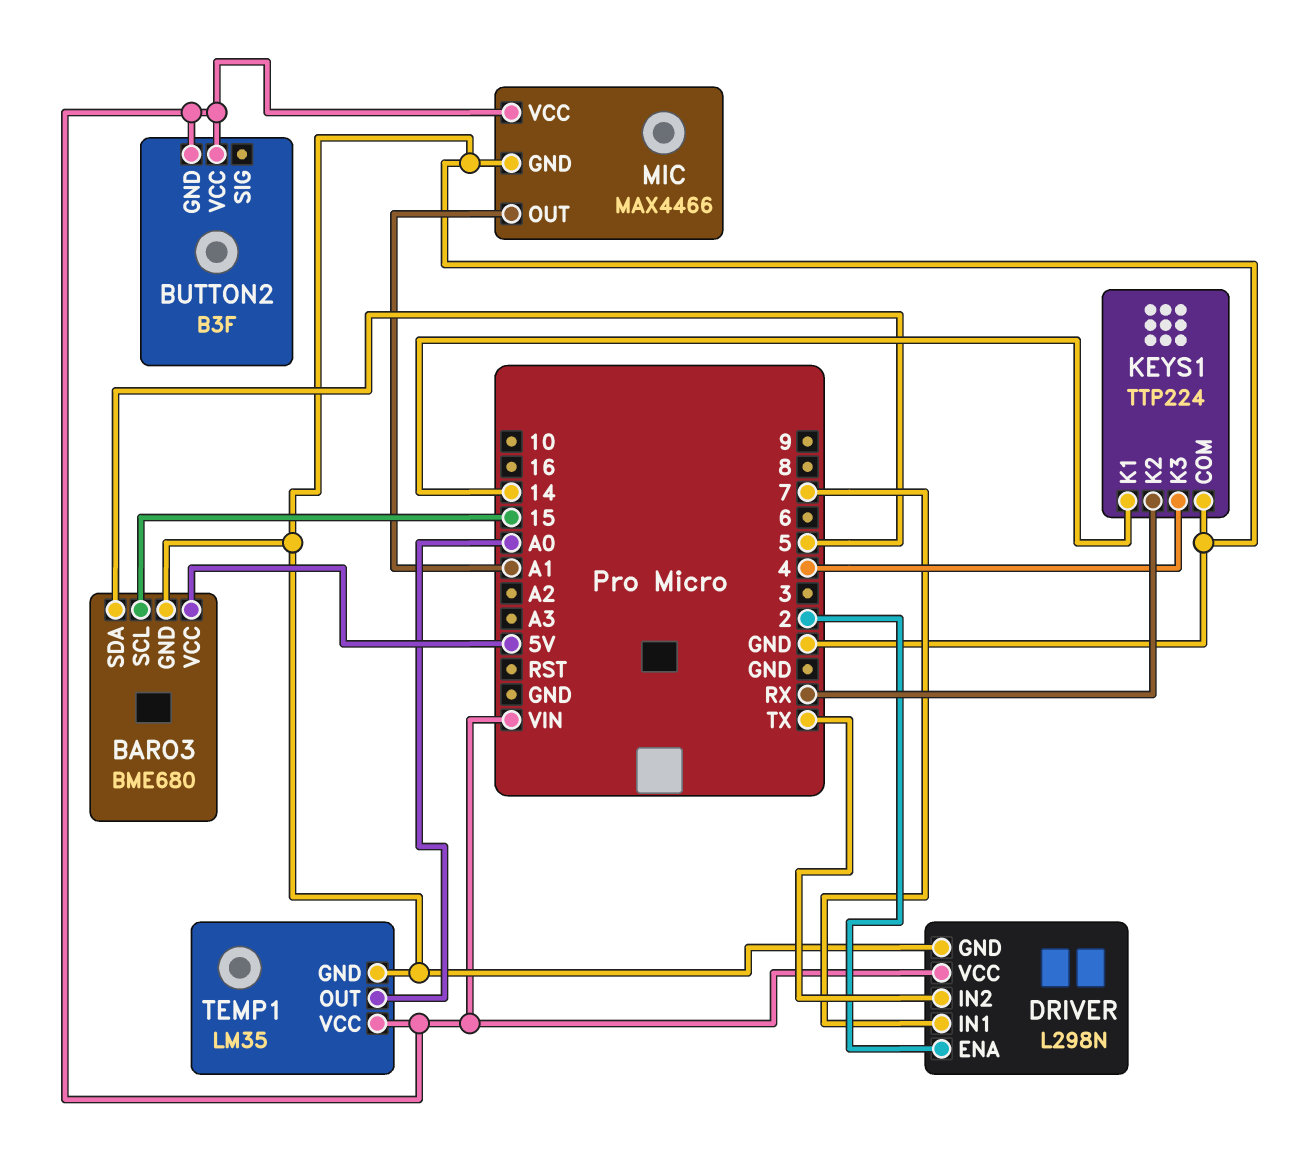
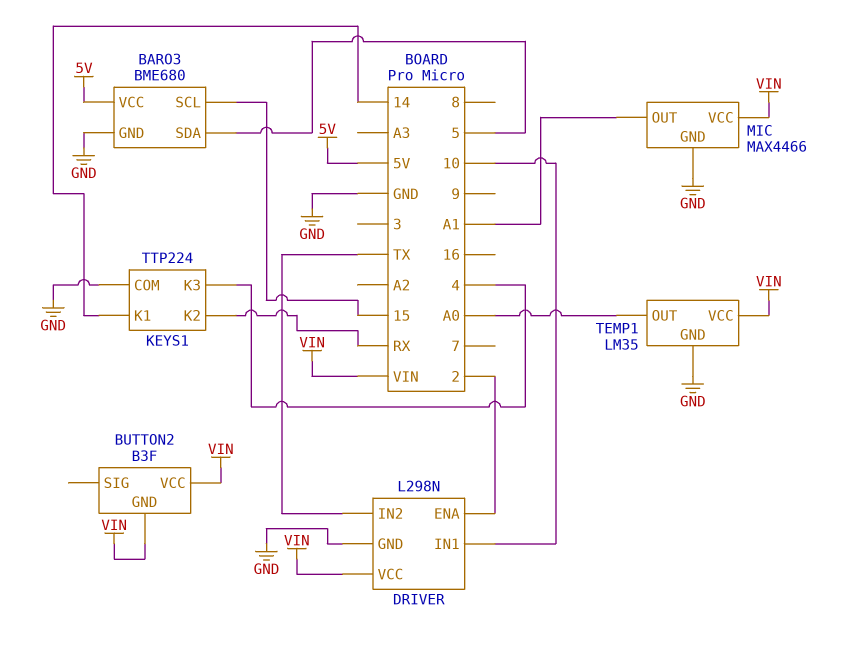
DRIVER pin IN1: 7 -> 10

